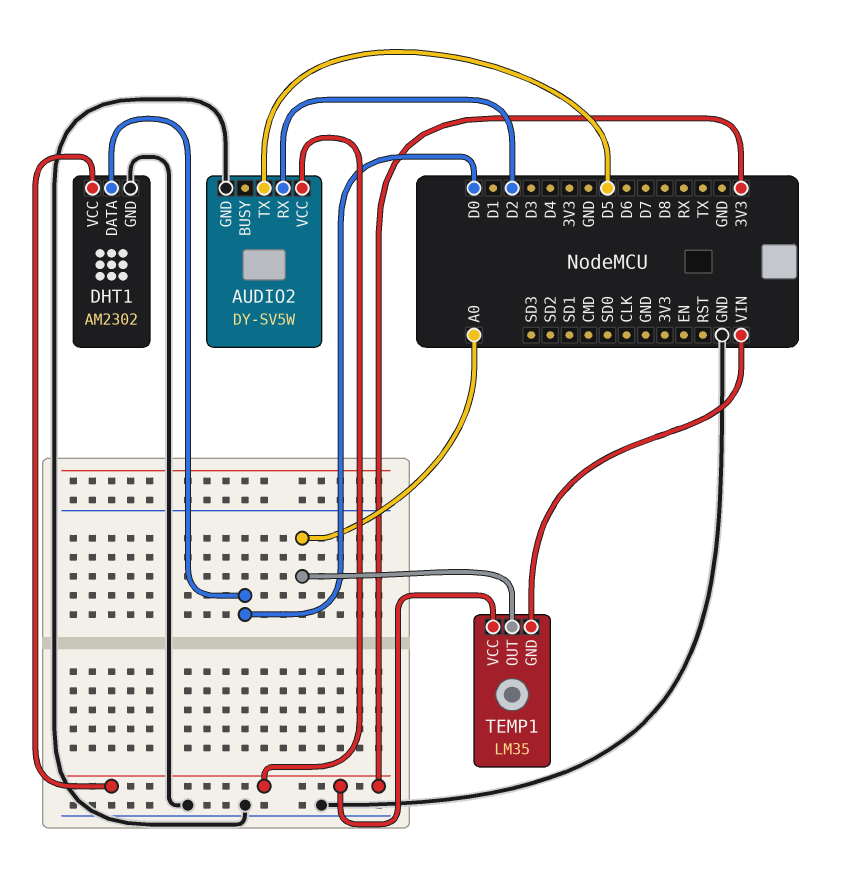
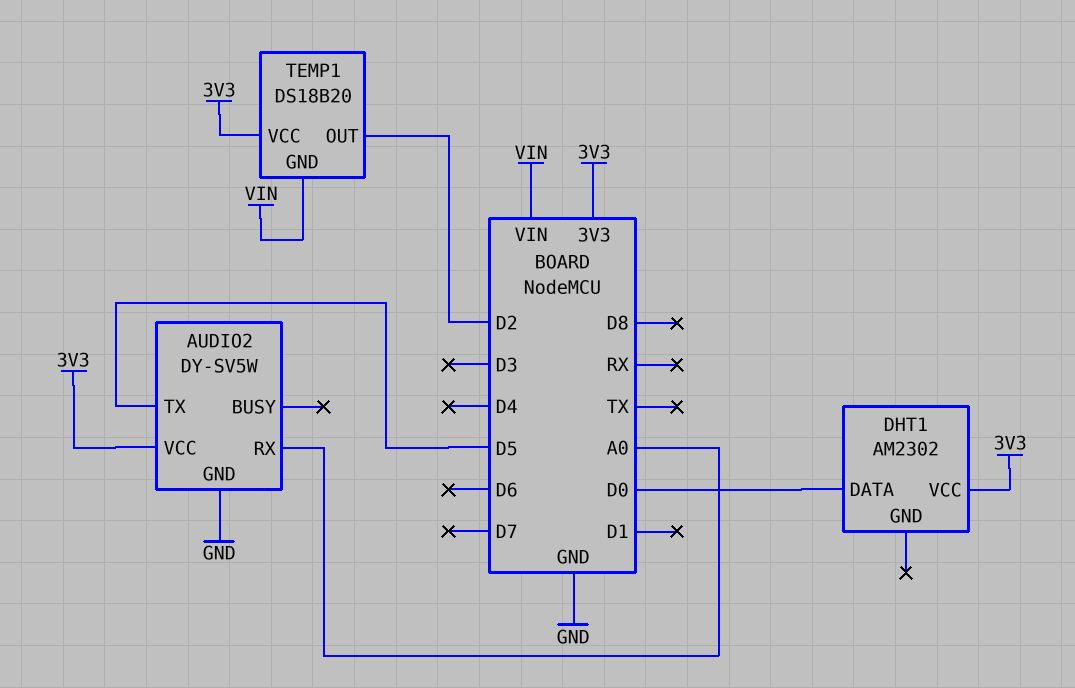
AUDIO2 pin RX: D2 -> A0
DHT1 pin GND: GND -> none
TEMP1: LM35 -> DS18B20
TEMP1 pin OUT: A0 -> D2

